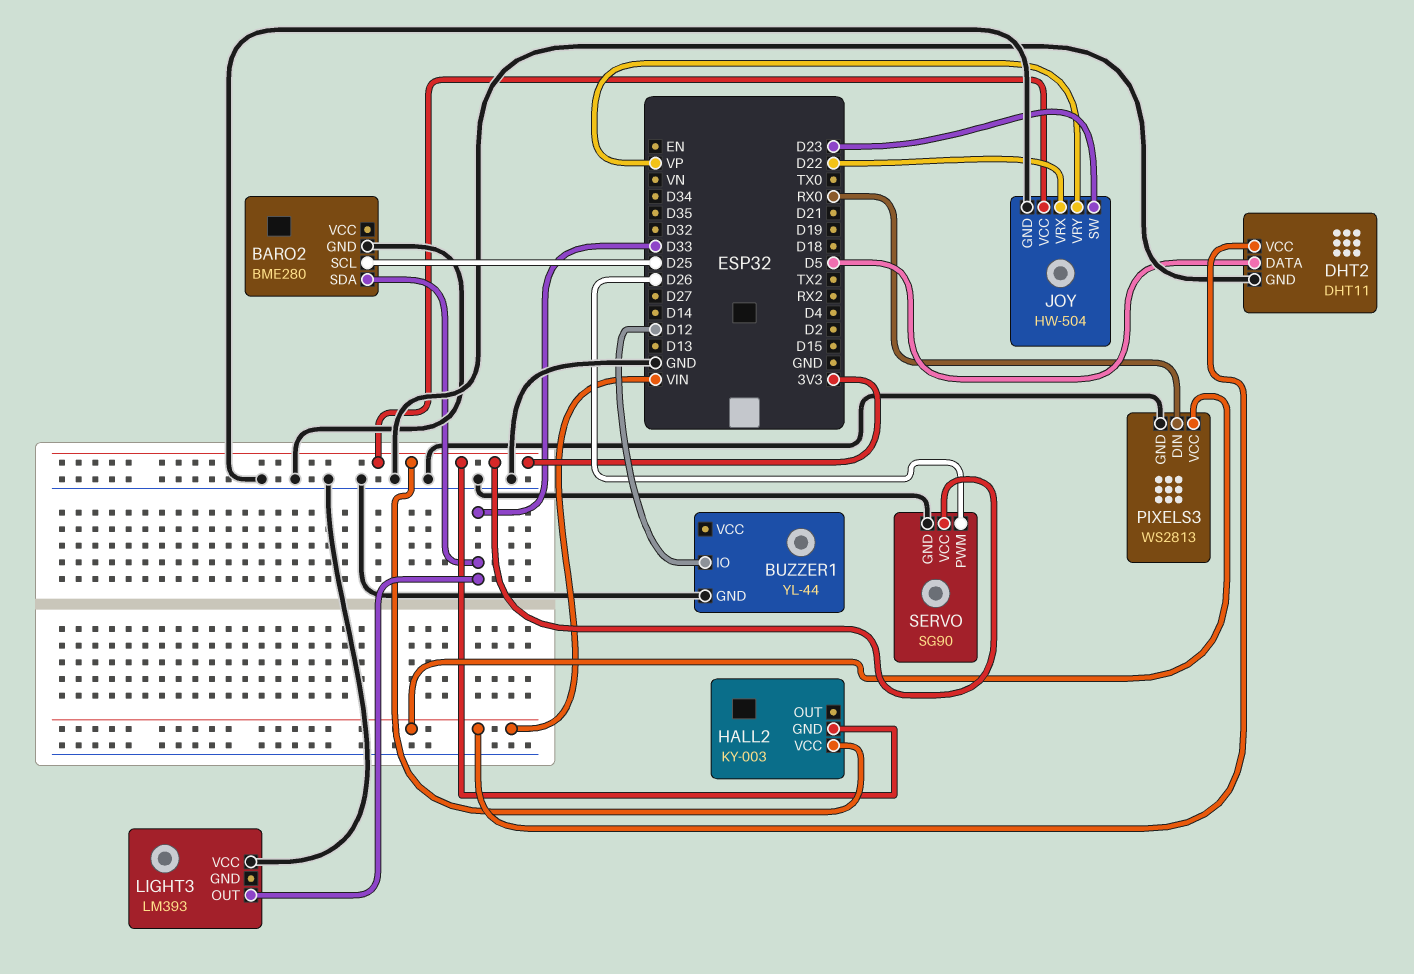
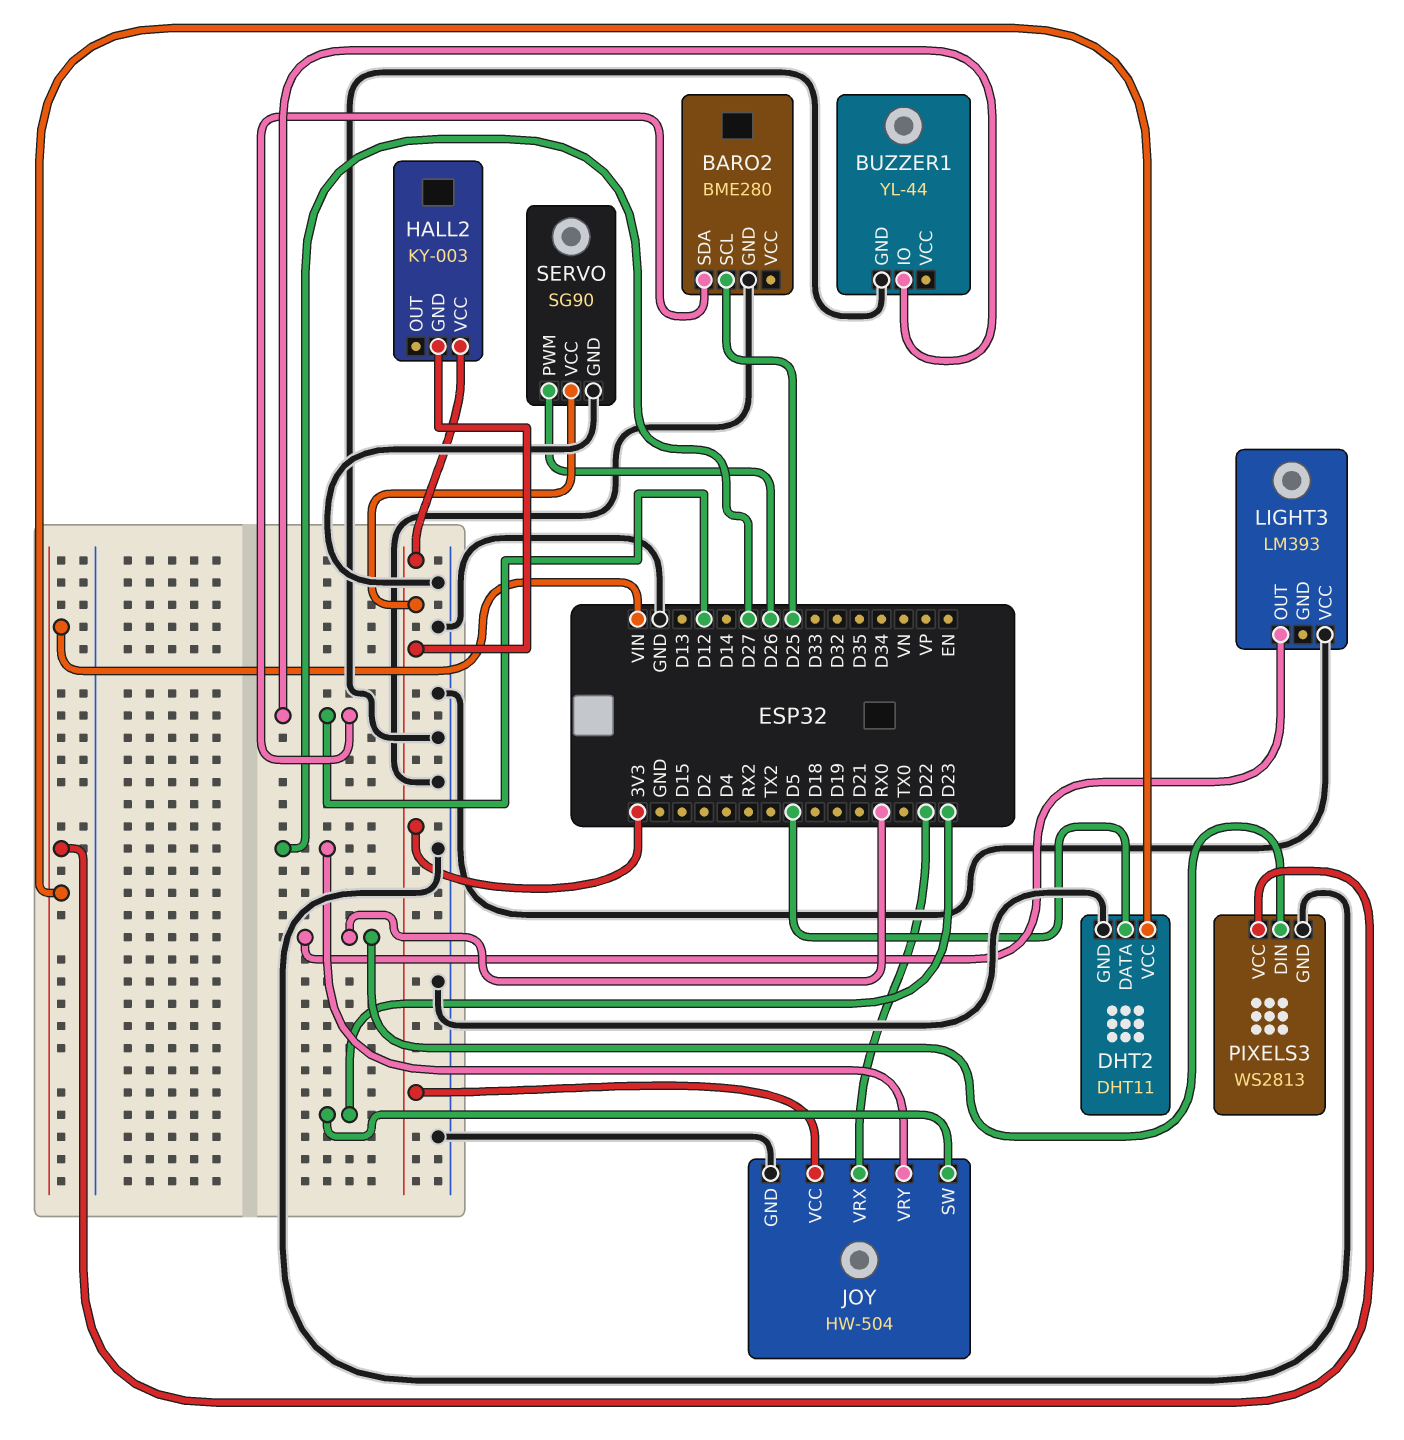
BARO2 pin SDA: D33 -> D12
JOY pin VRY: VP -> D27
LIGHT3 pin OUT: D33 -> RX0

